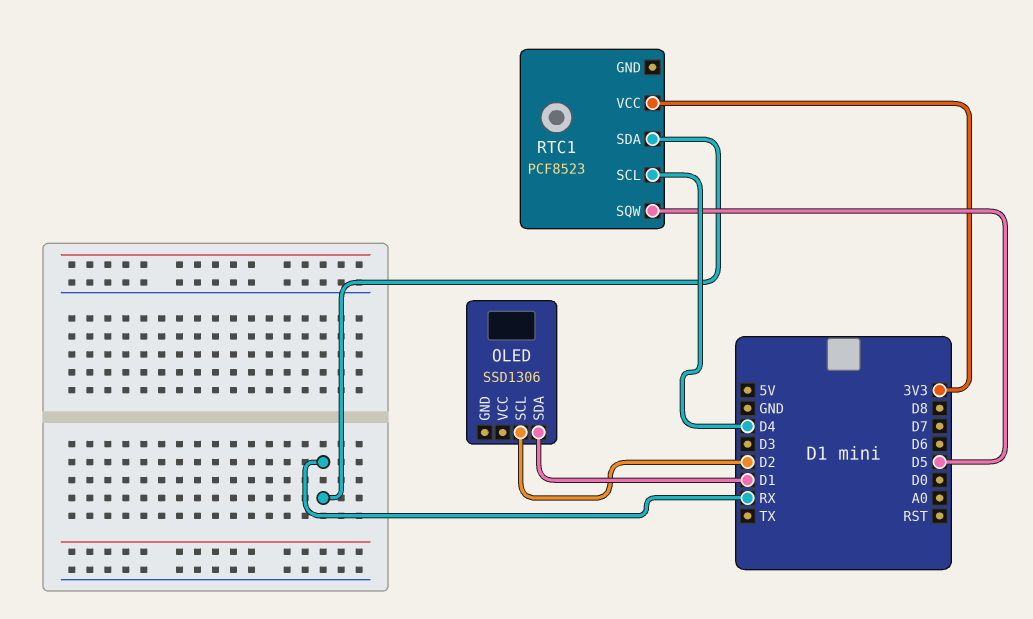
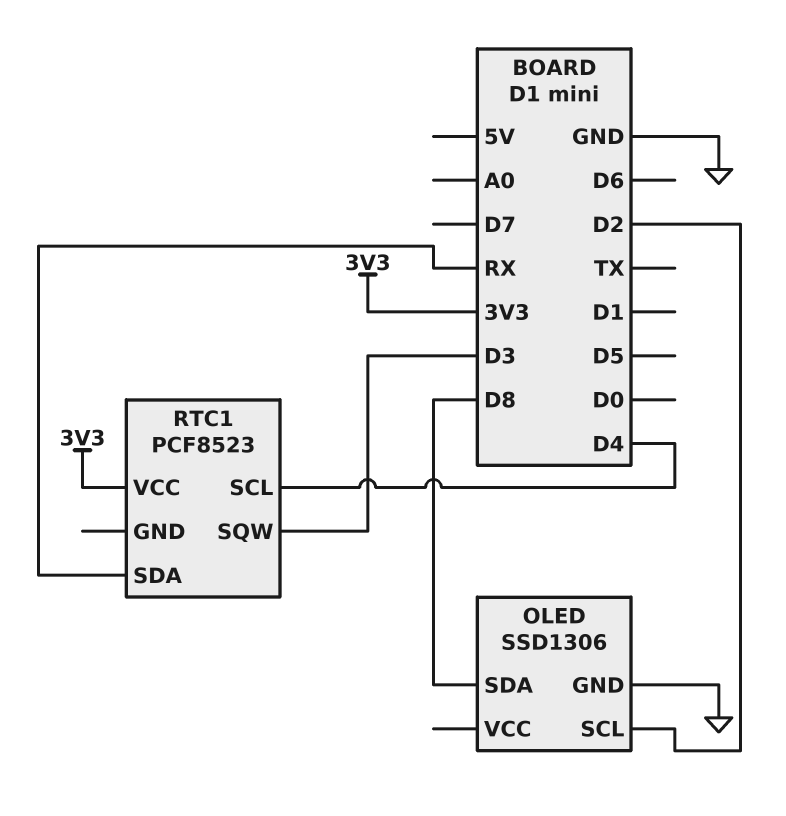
OLED pin GND: none -> GND
OLED pin SDA: D1 -> D8
RTC1 pin SQW: D5 -> D3

